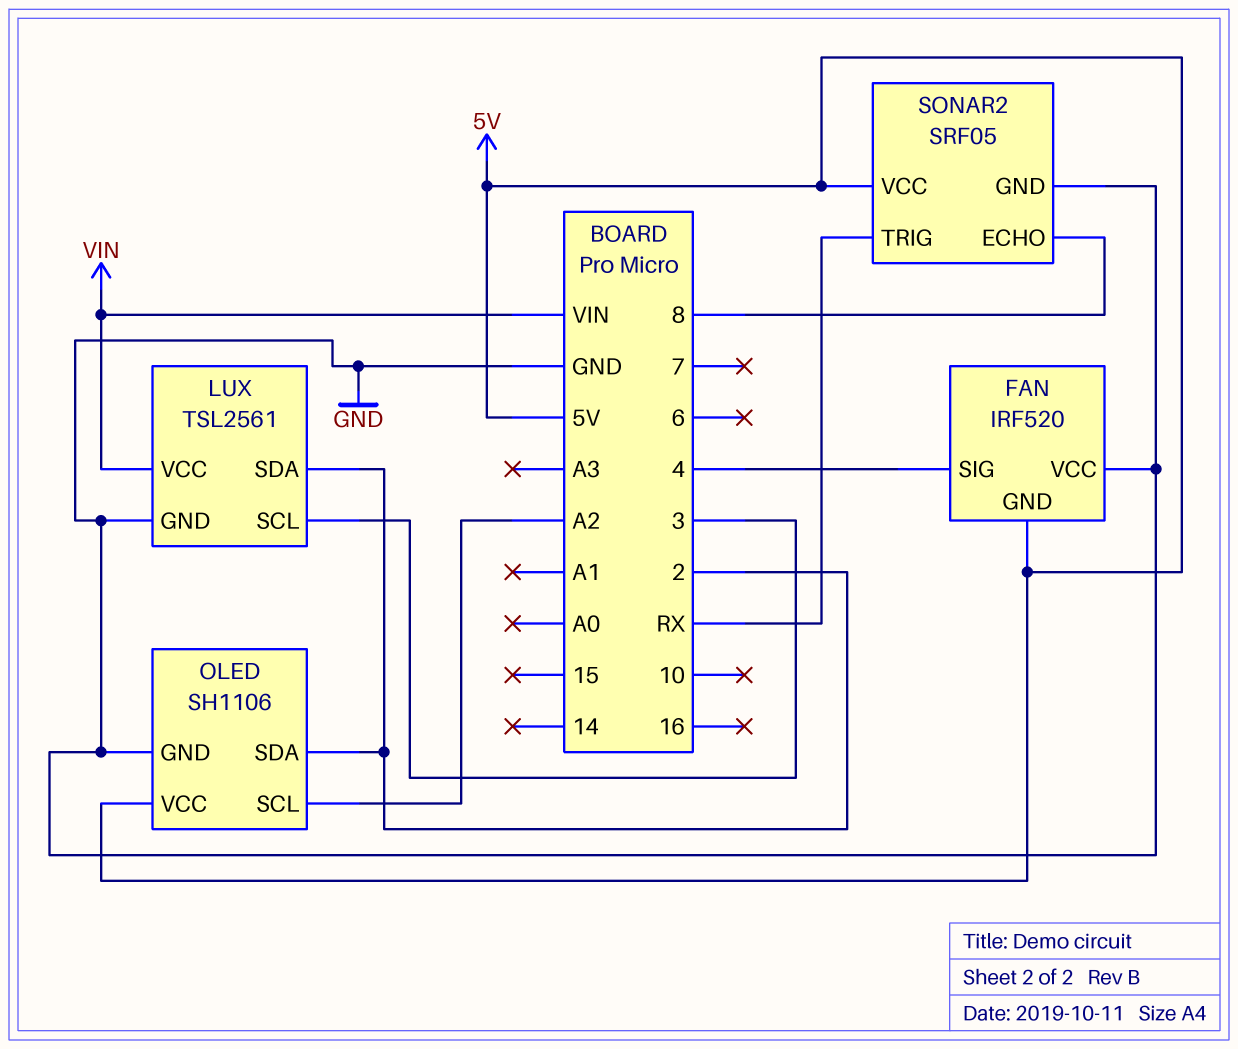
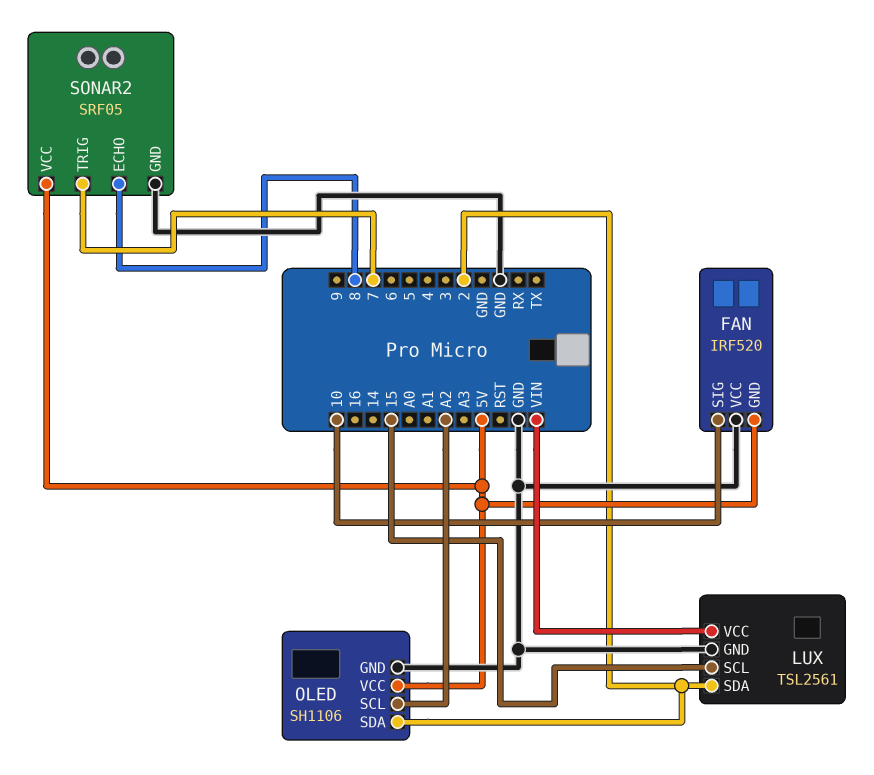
FAN pin SIG: 4 -> 10
LUX pin SCL: 3 -> 15
SONAR2 pin TRIG: RX -> 7

